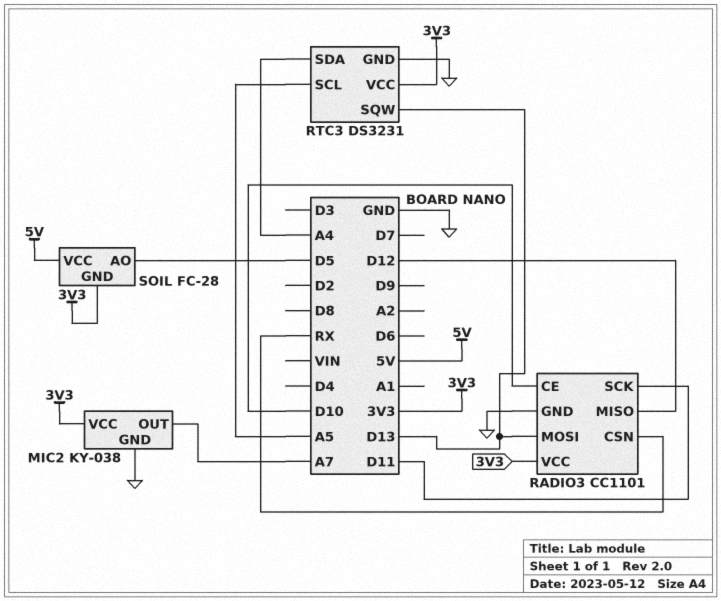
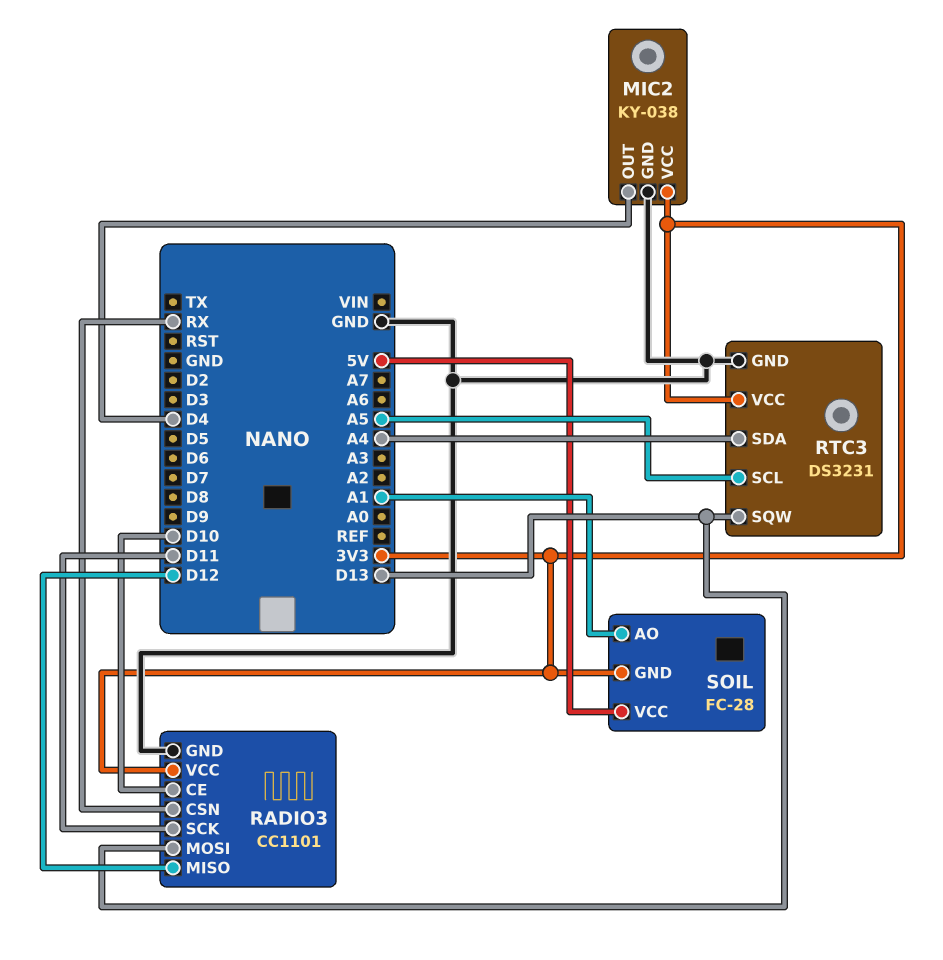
MIC2 pin OUT: A7 -> D4
SOIL pin AO: D5 -> A1

